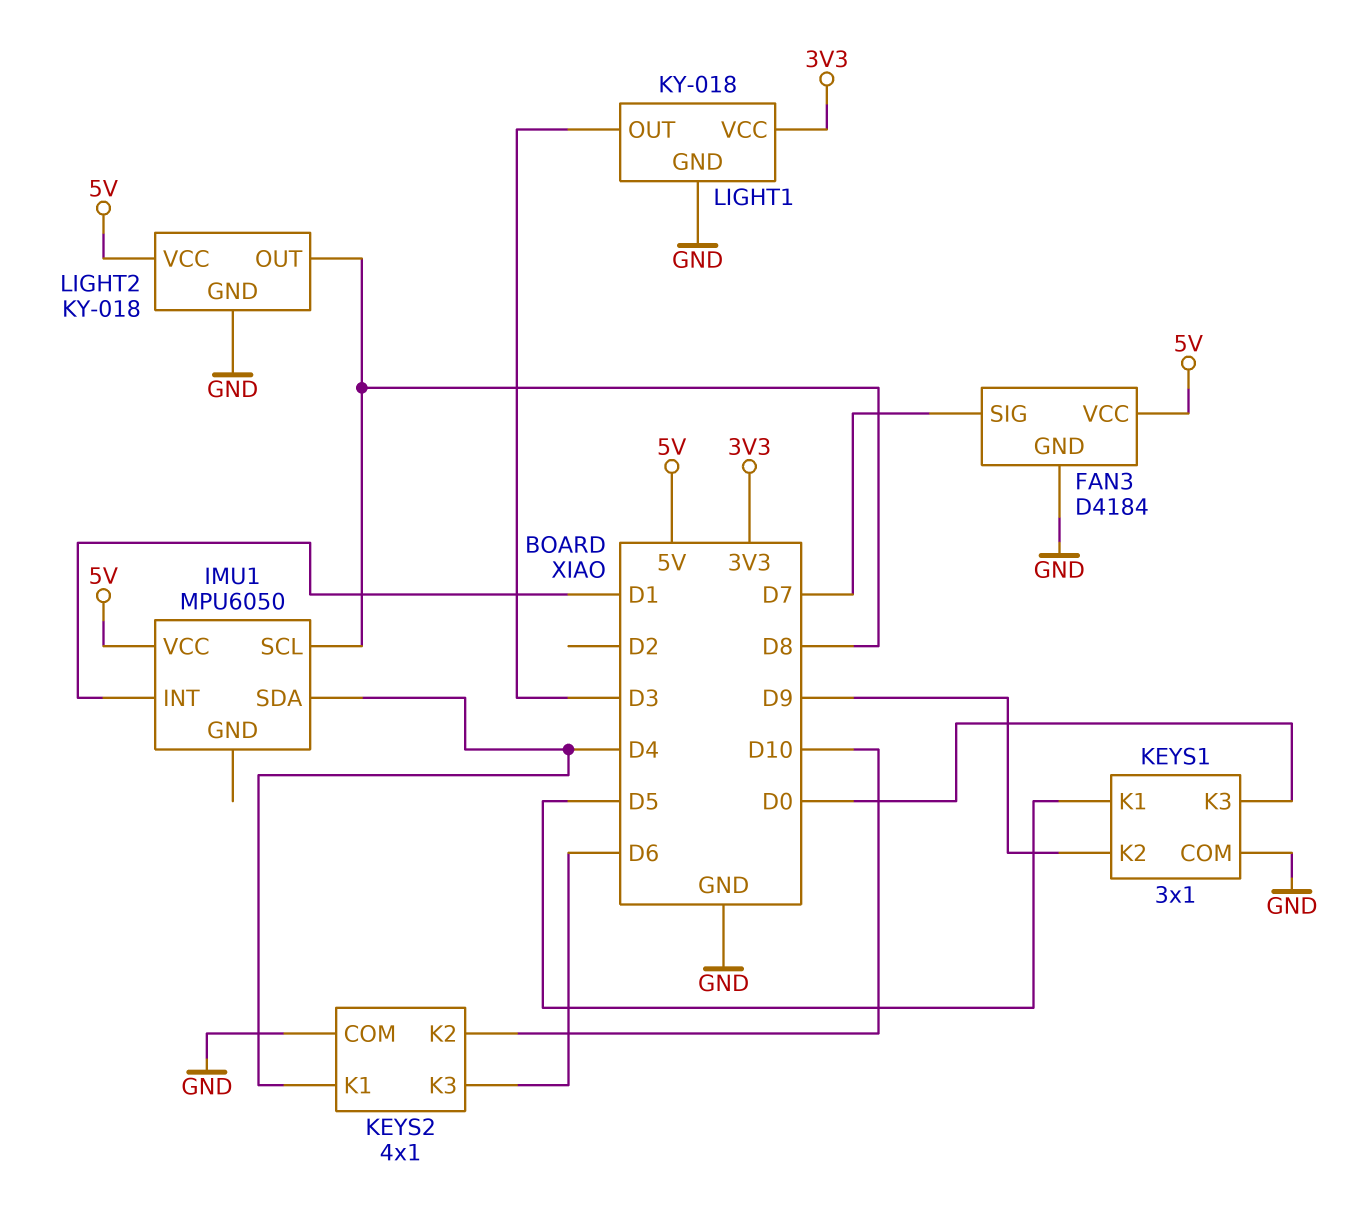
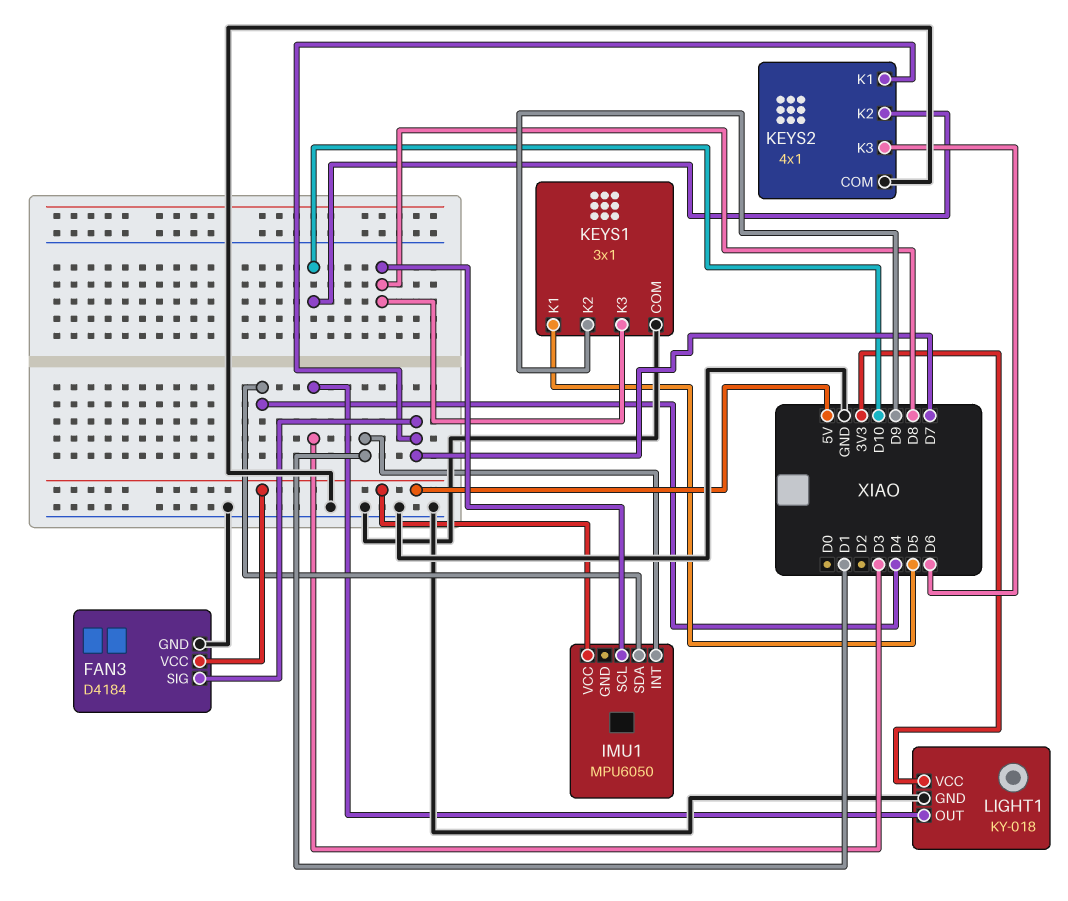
KEYS1 pin K3: D0 -> D8
KEYS2 pin K1: D4 -> D7
LIGHT2: KY-018 -> none
LIGHT2 pin GND: GND -> none
LIGHT2 pin OUT: D8 -> none
LIGHT2 pin VCC: 5V -> none

